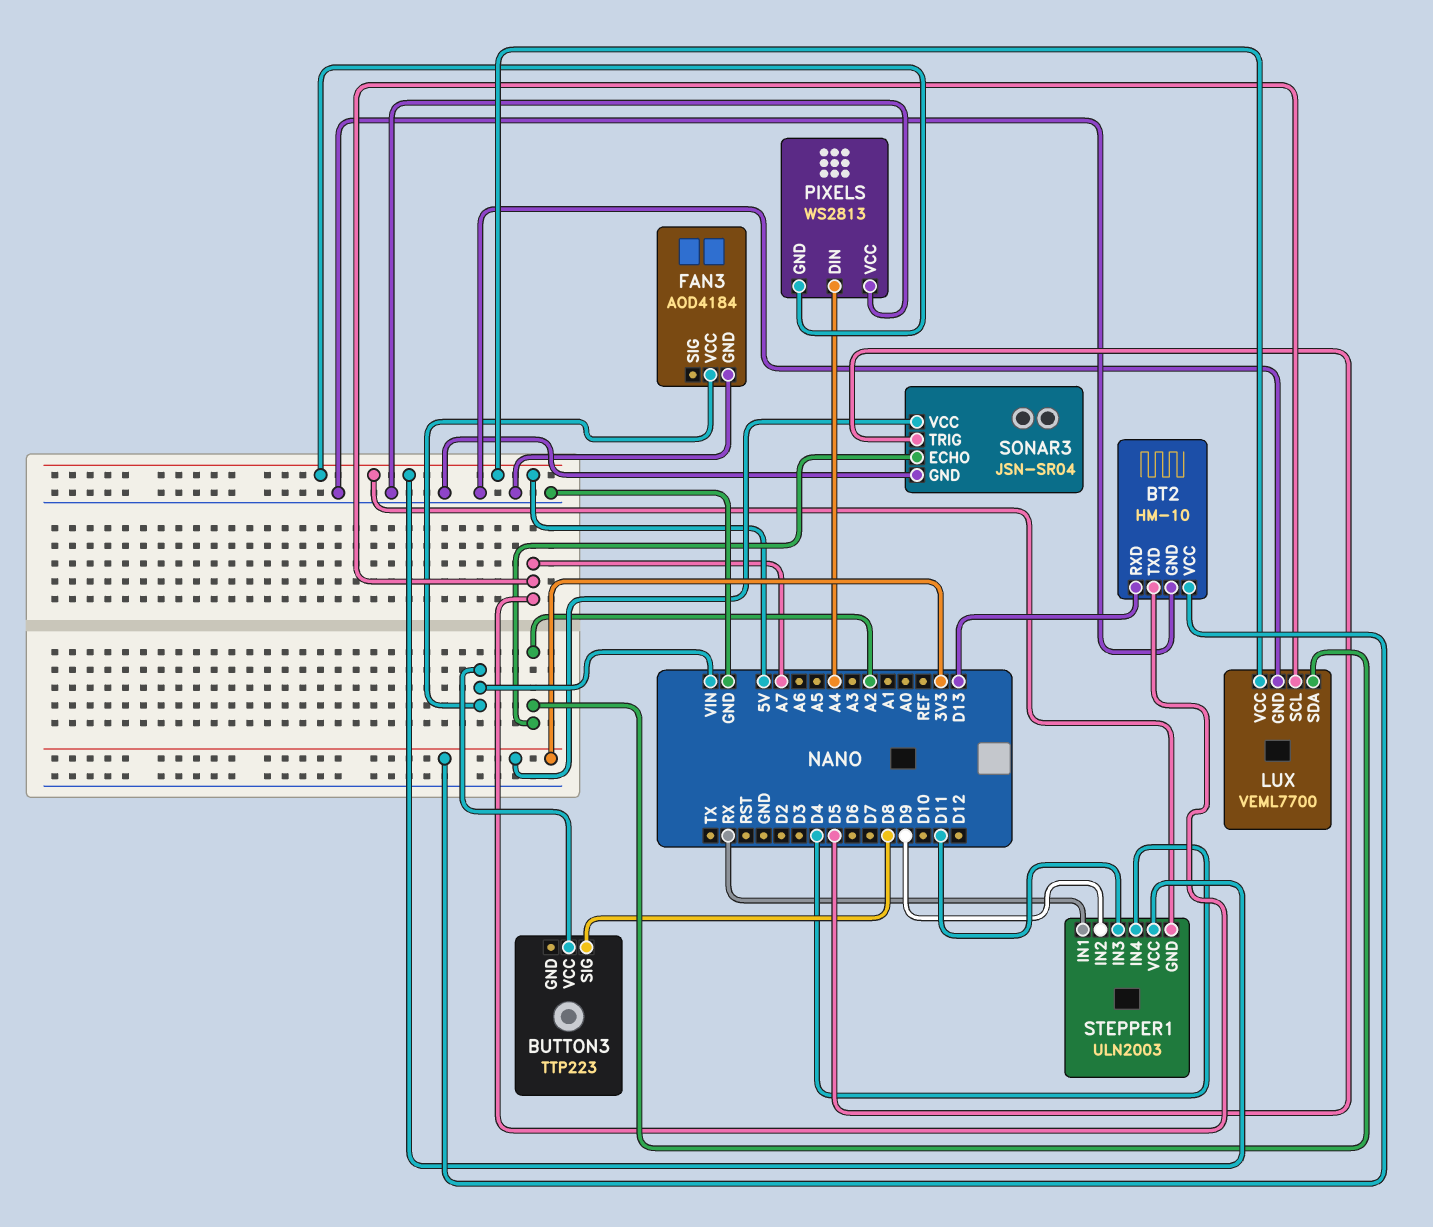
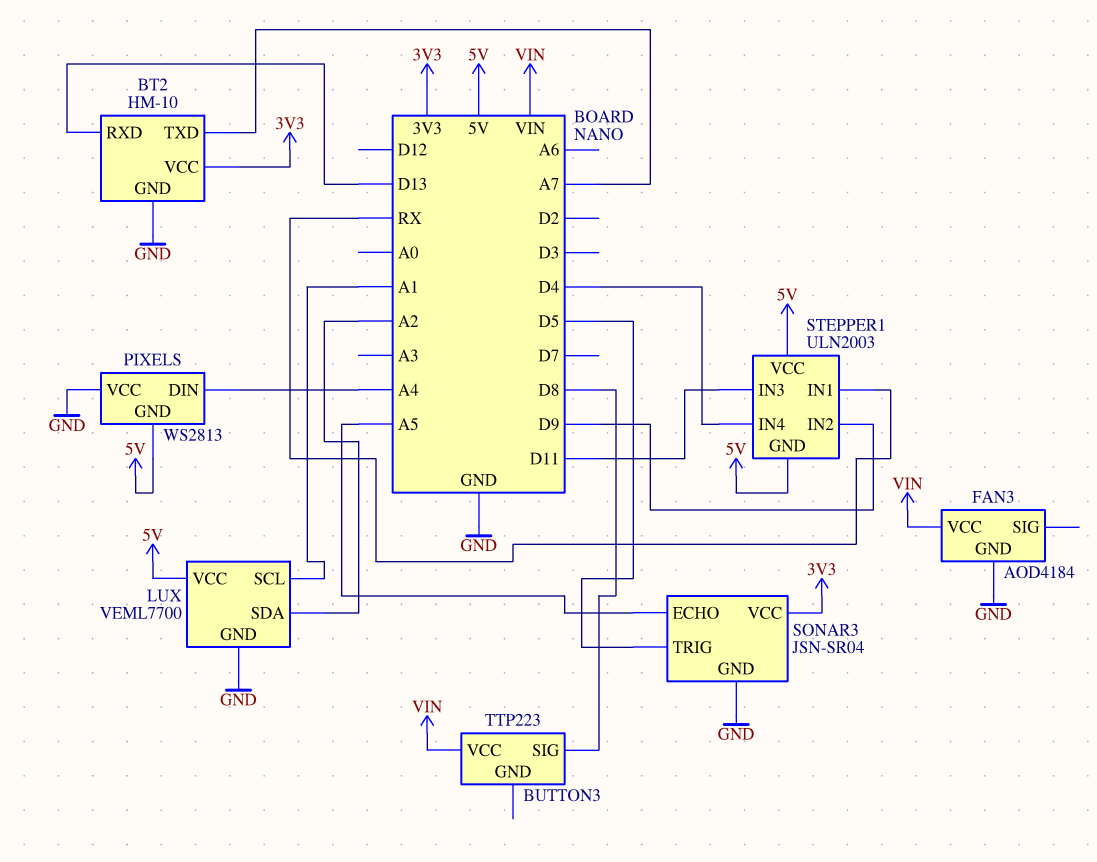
LUX pin SCL: A7 -> A1
SONAR3 pin ECHO: A2 -> A5

